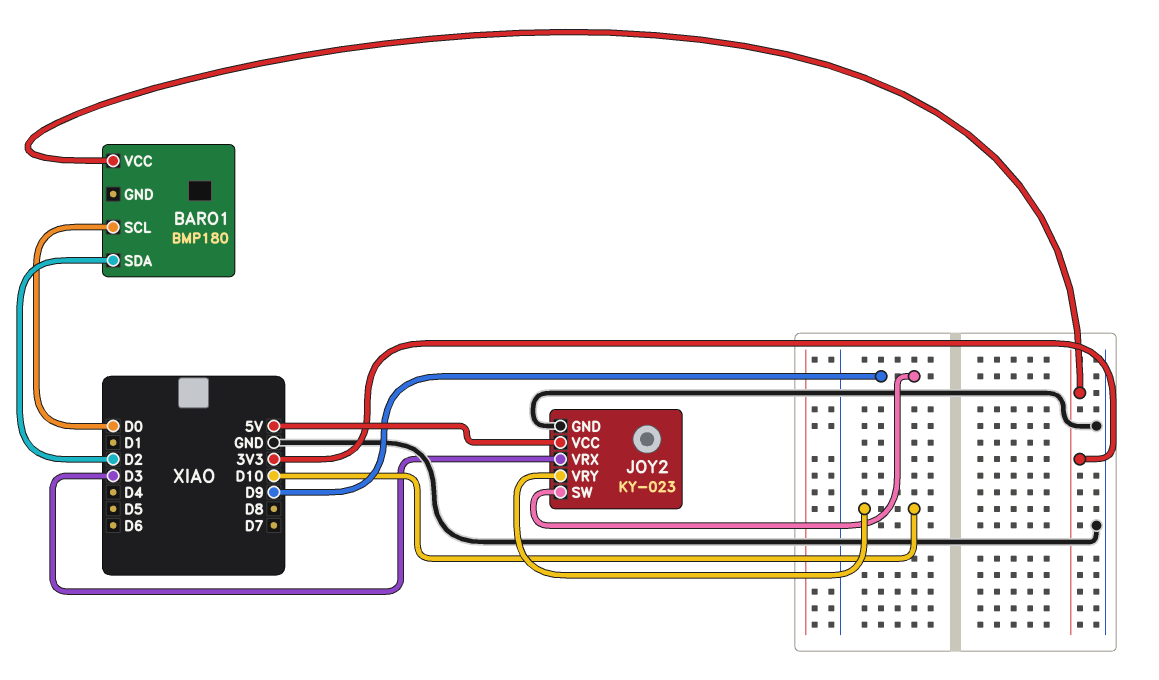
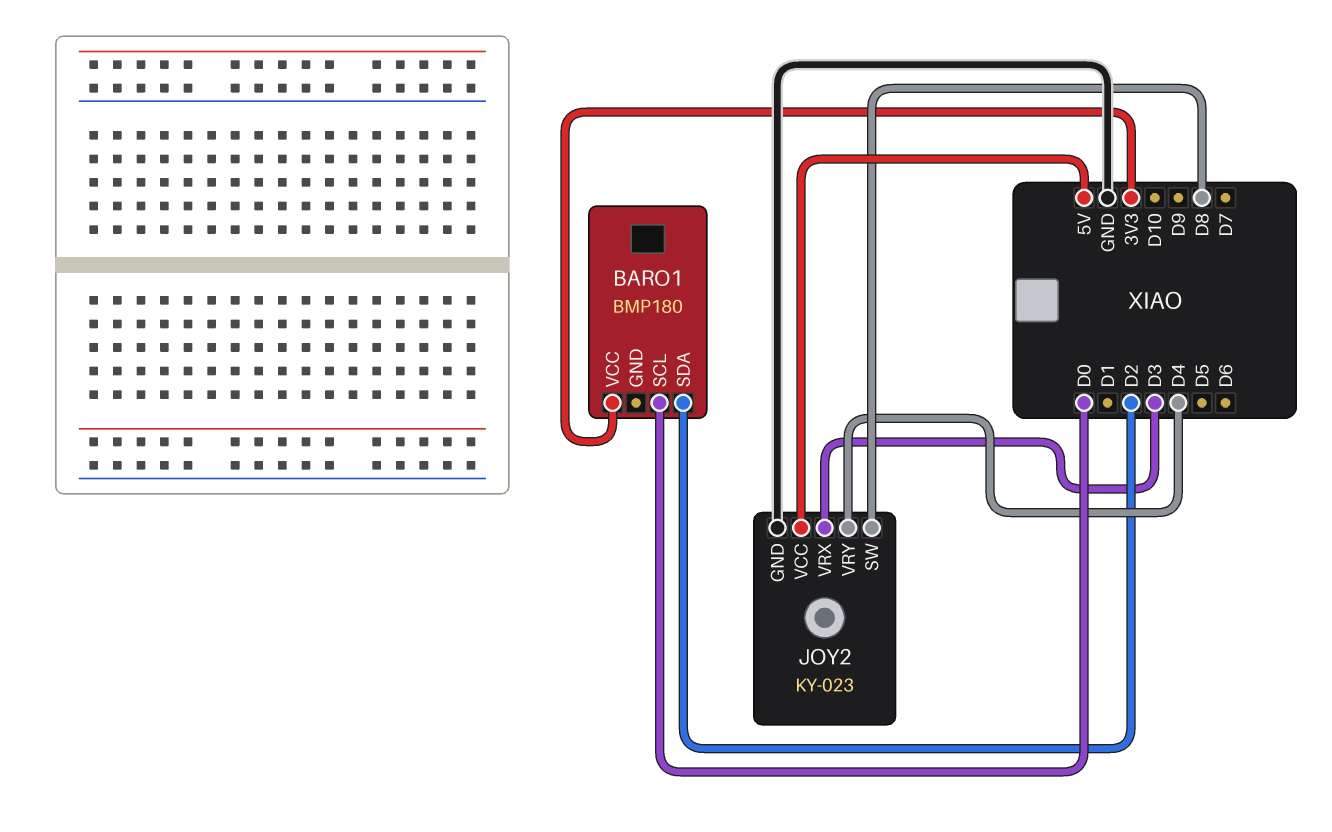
JOY2 pin SW: D9 -> D8
JOY2 pin VRY: D10 -> D4

